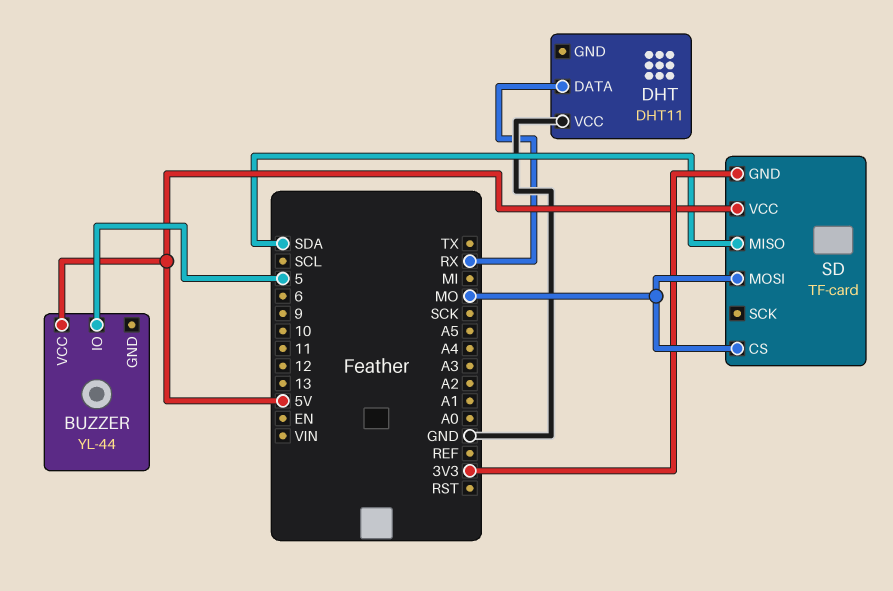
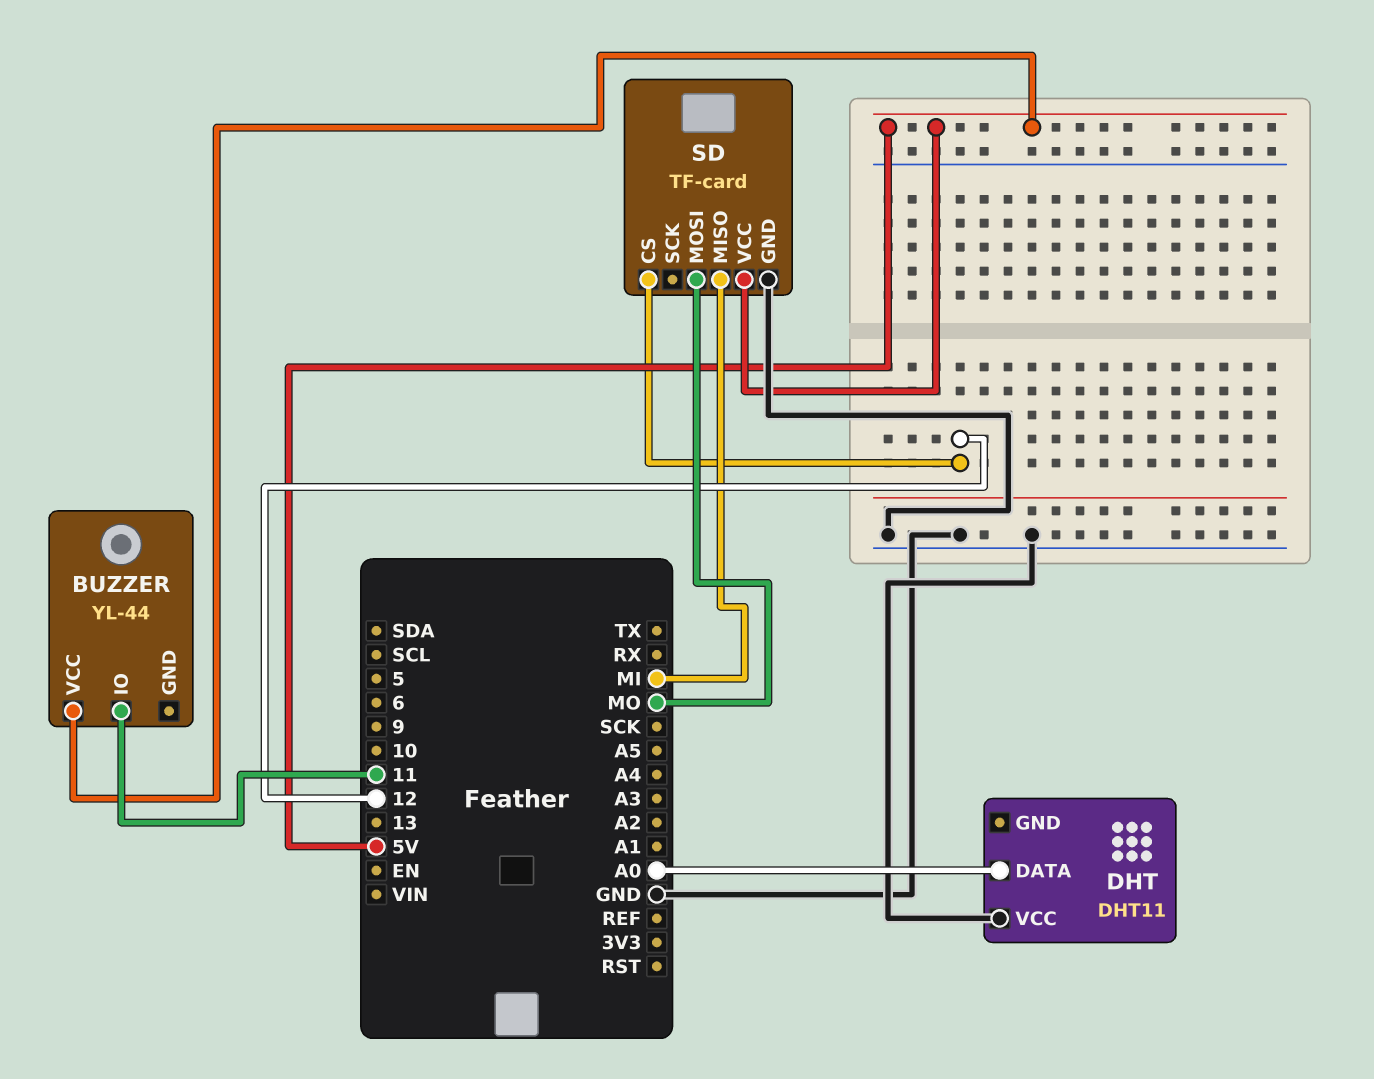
BUZZER pin IO: 5 -> 11
DHT pin DATA: RX -> A0
SD pin CS: MO -> 12
SD pin GND: 3V3 -> GND
SD pin MISO: SDA -> MI

